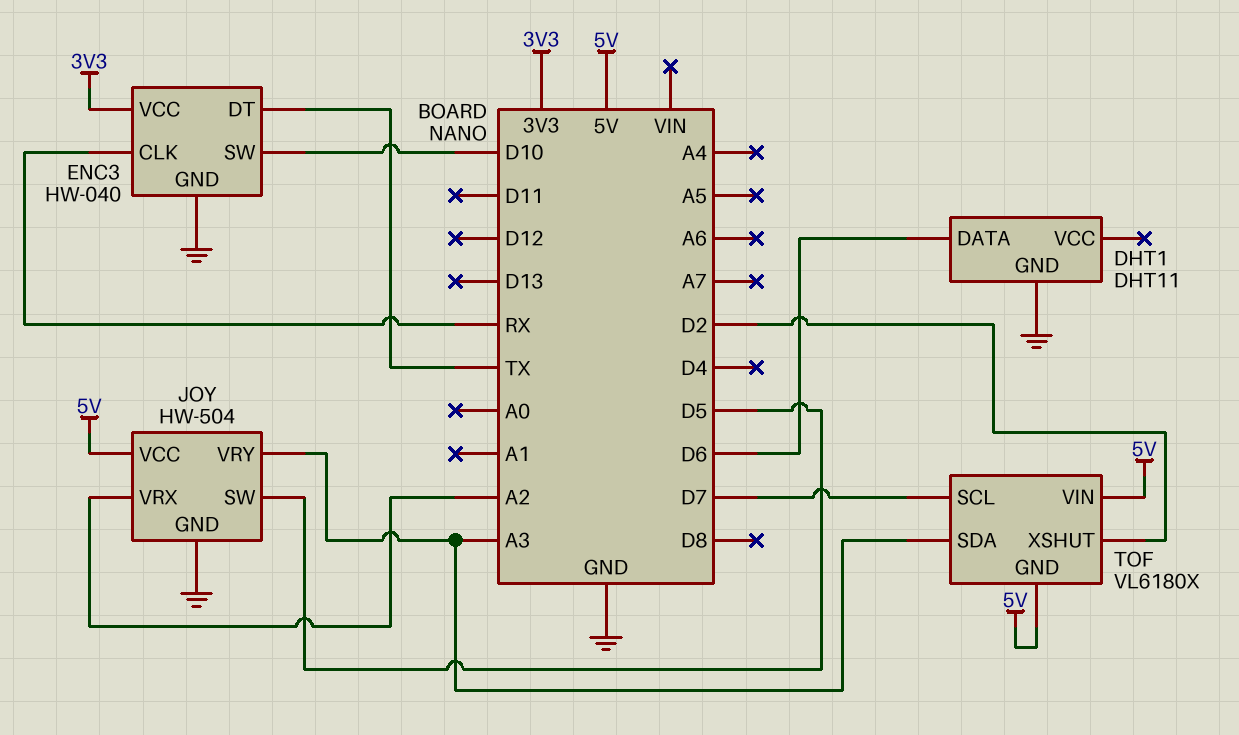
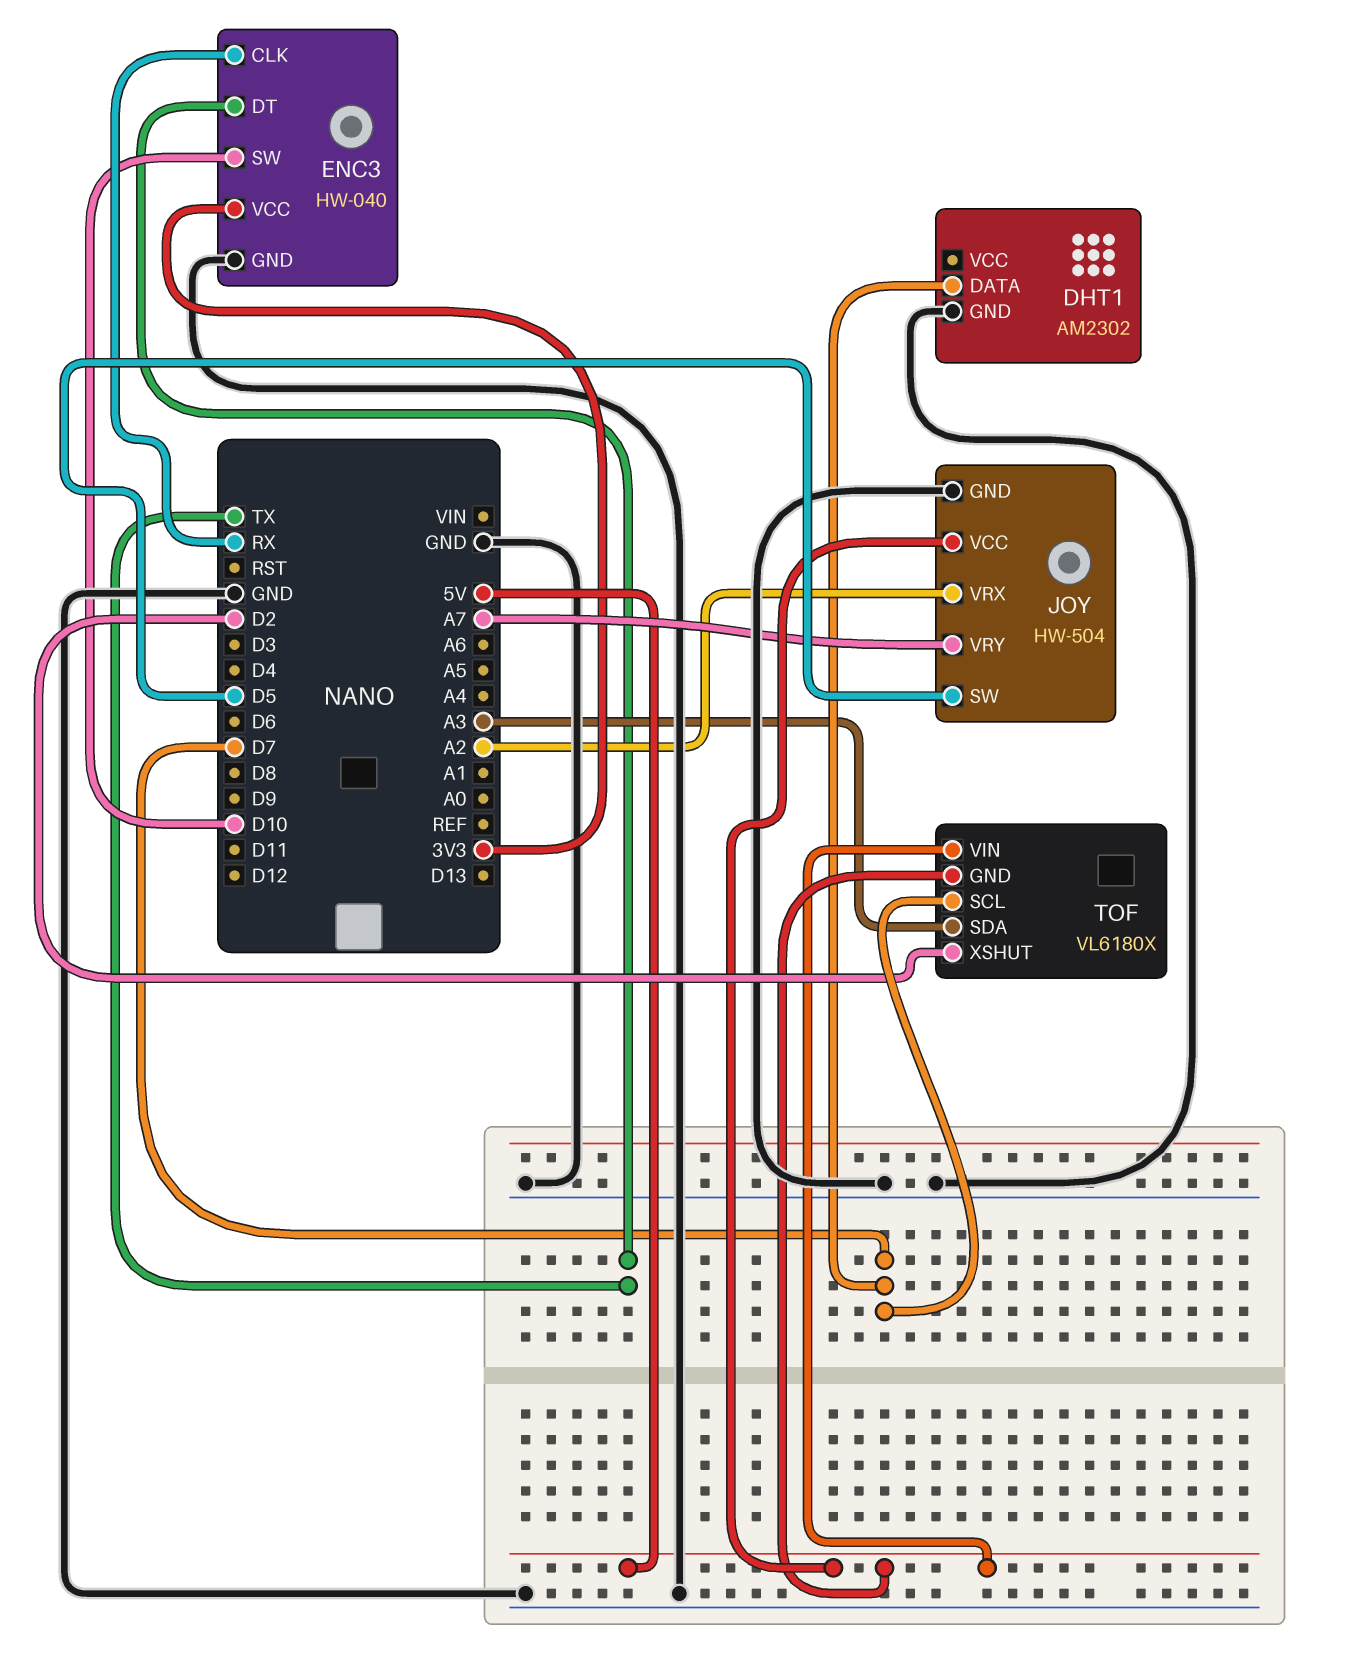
DHT1: DHT11 -> AM2302
DHT1 pin DATA: D6 -> D7
JOY pin VRY: A3 -> A7

